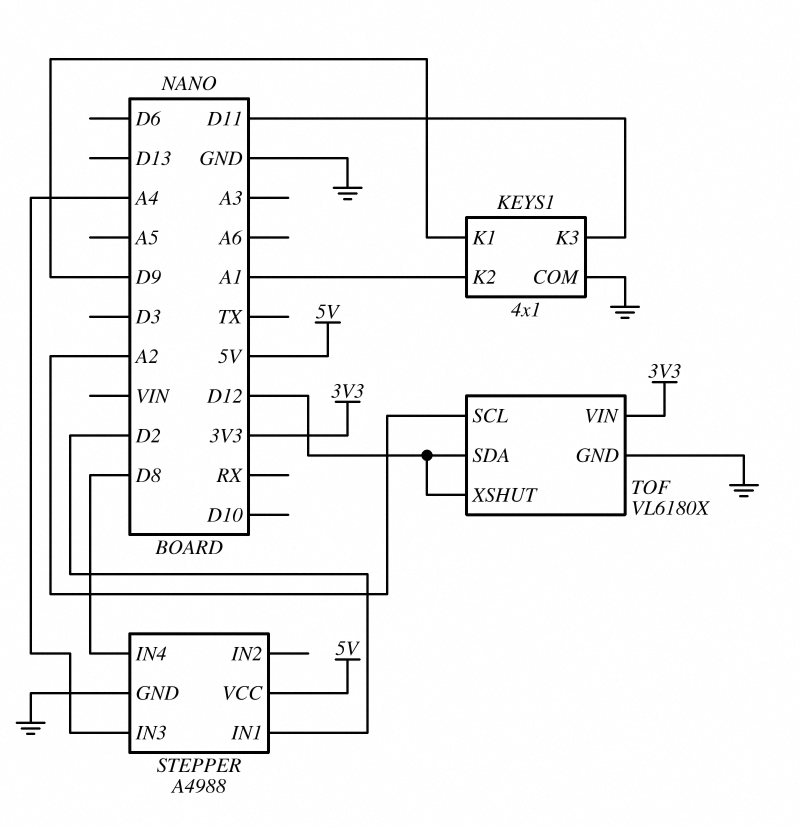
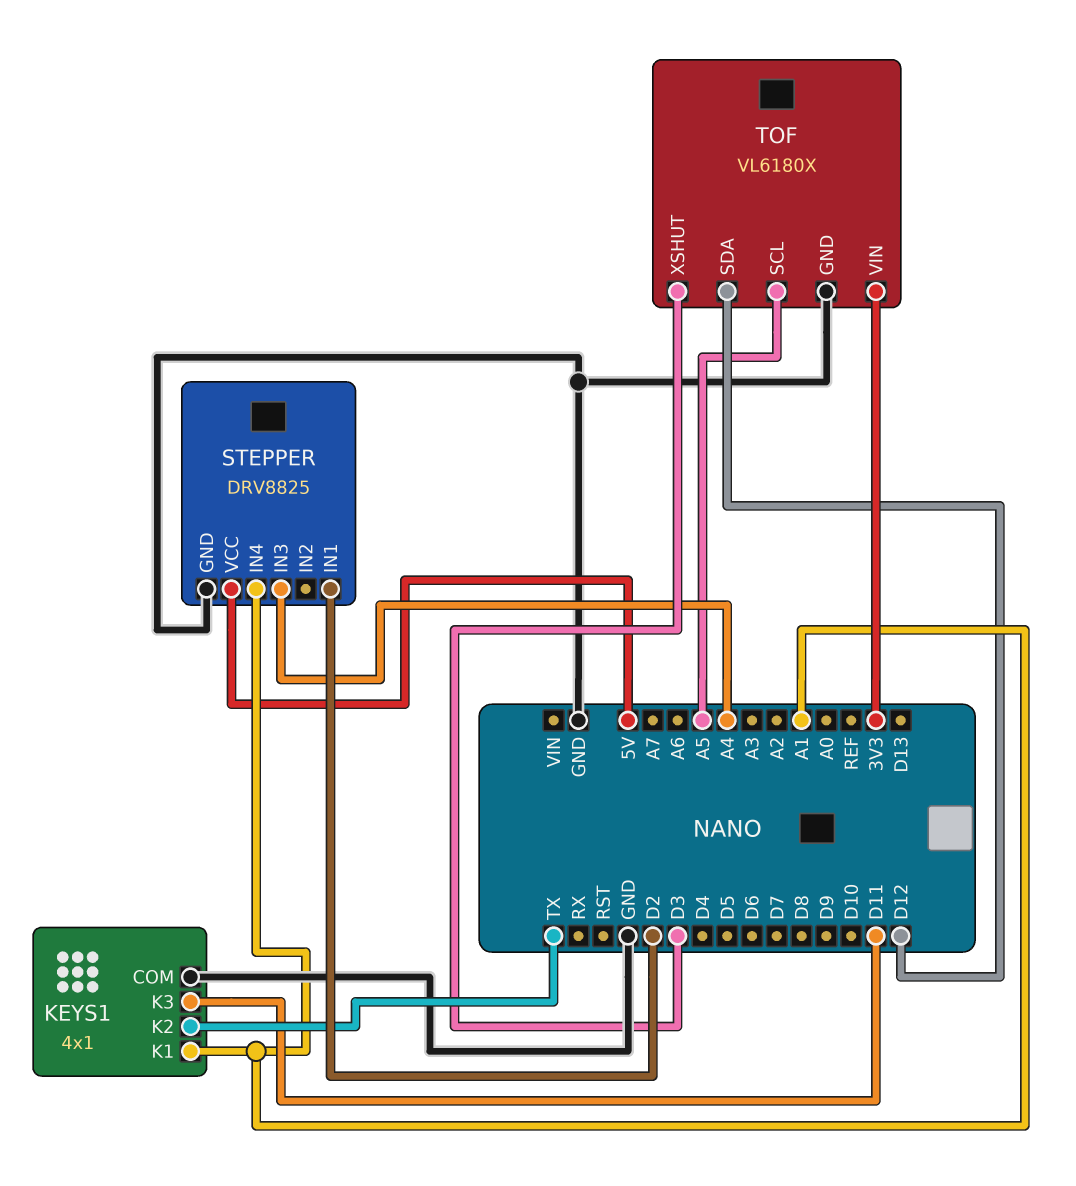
KEYS1 pin K1: D9 -> A1
KEYS1 pin K2: A1 -> TX
STEPPER: A4988 -> DRV8825
STEPPER pin IN4: D8 -> A1
TOF pin SCL: A2 -> A5
TOF pin XSHUT: D12 -> D3

